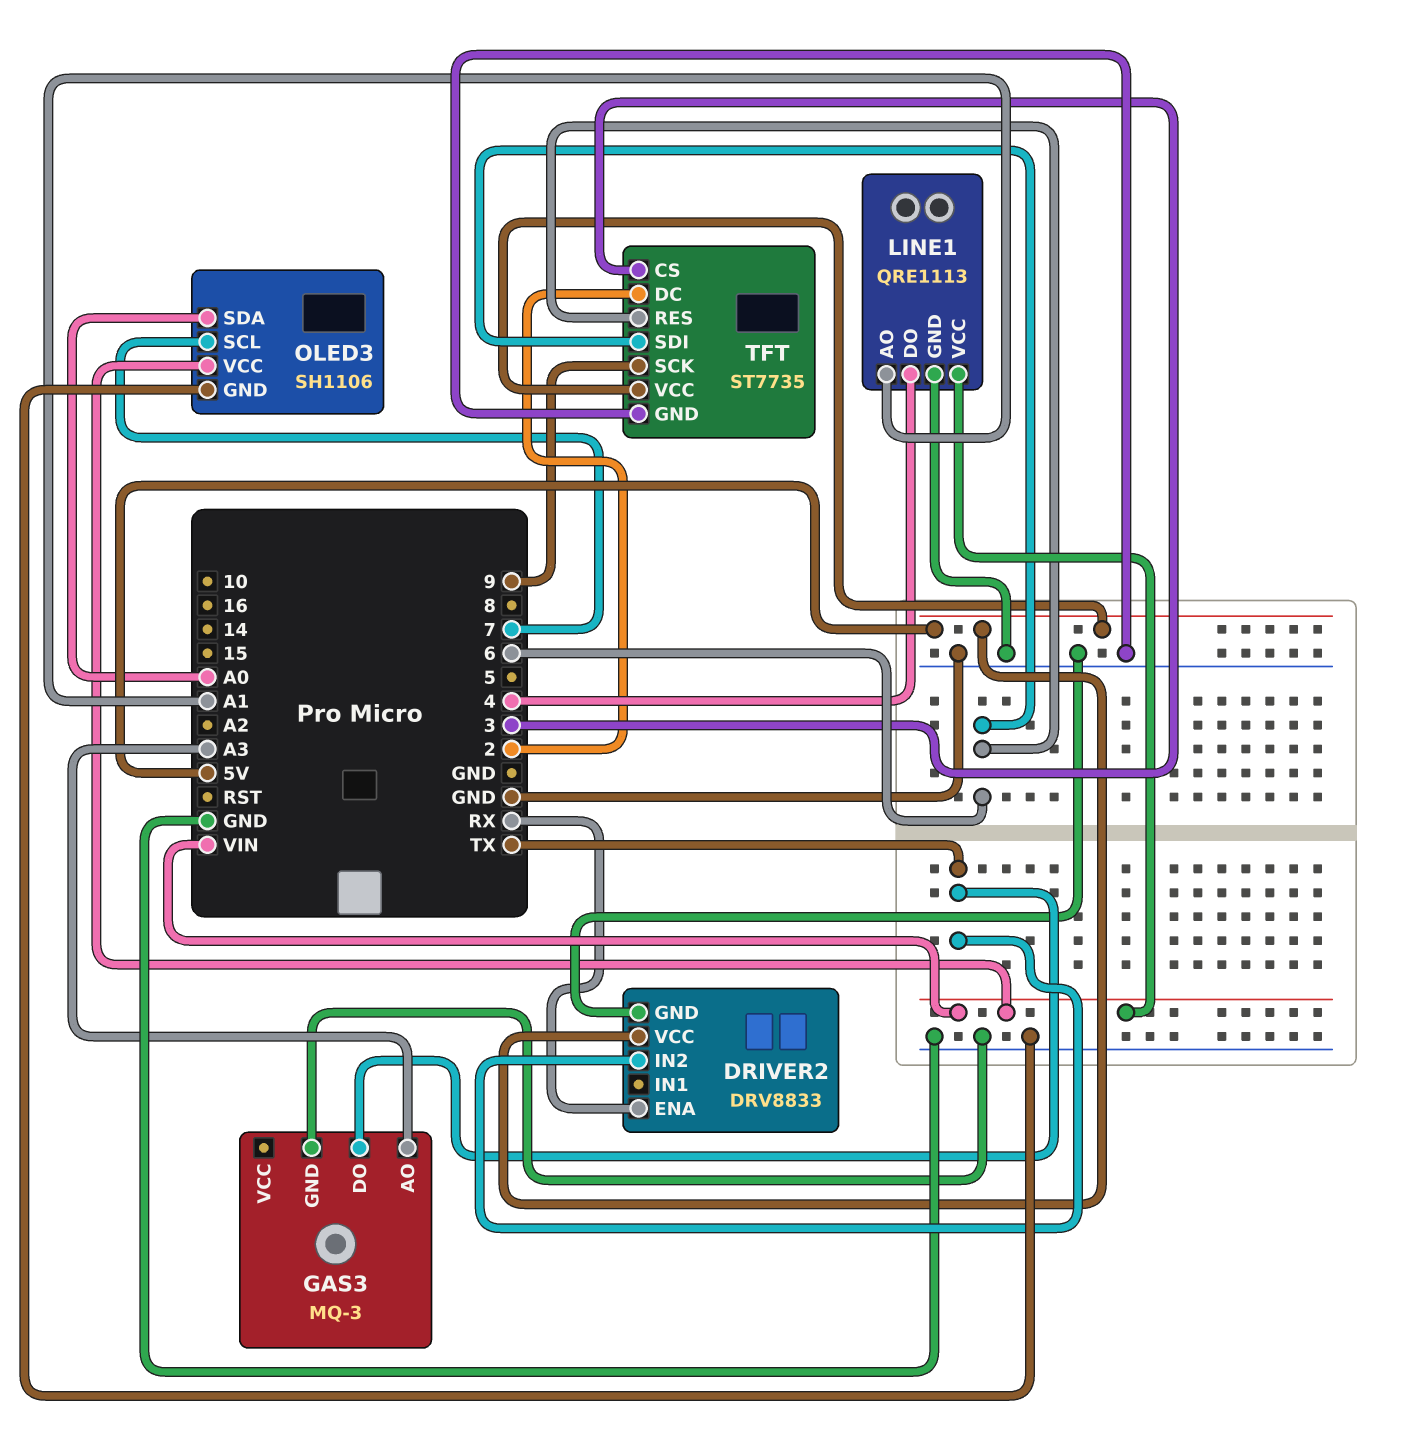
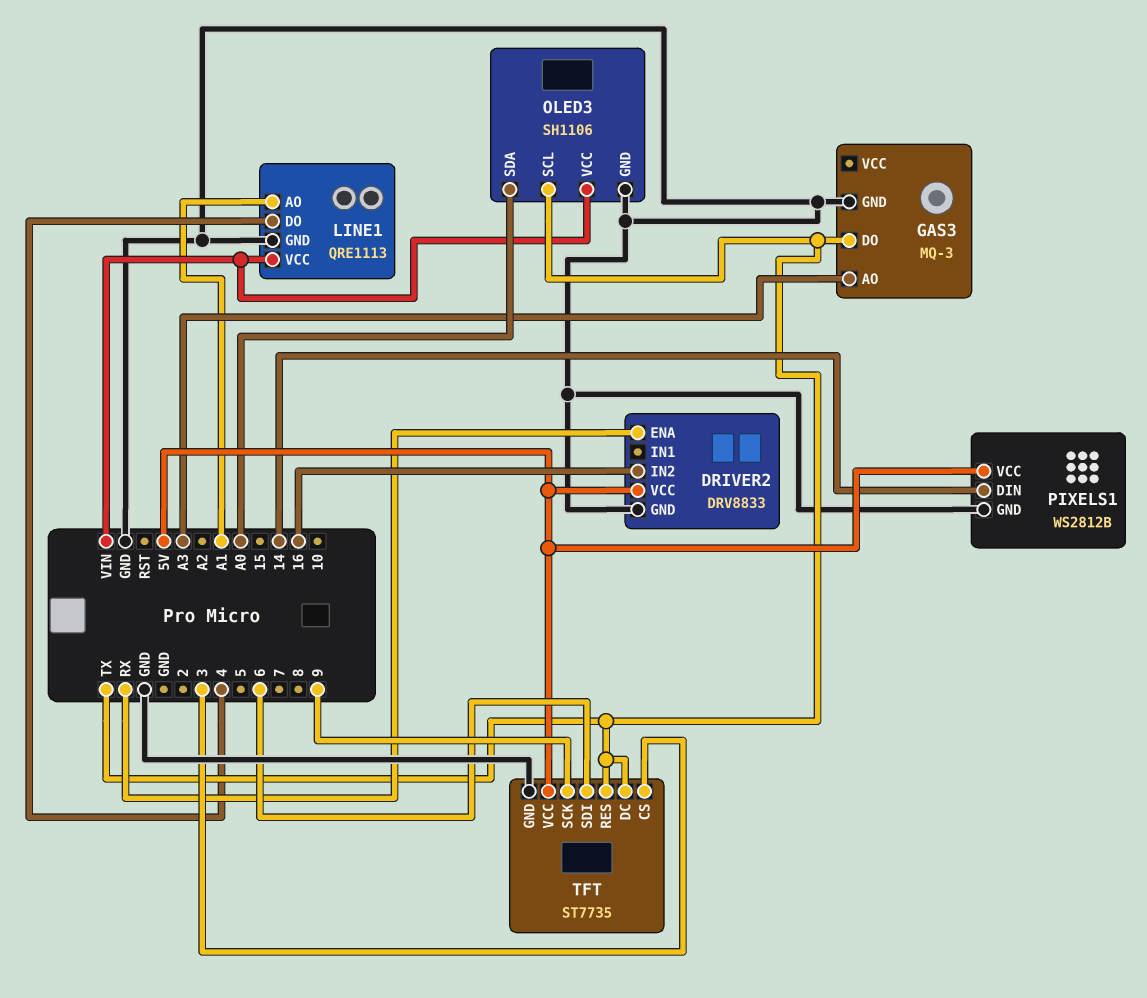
DRIVER2 pin IN2: TX -> 16
OLED3 pin SCL: 7 -> TX
PIXELS1: none -> WS2812B
PIXELS1 pin DIN: none -> 14
PIXELS1 pin GND: none -> GND
PIXELS1 pin VCC: none -> 5V
TFT pin DC: 2 -> TX
TFT pin RES: 6 -> TX

